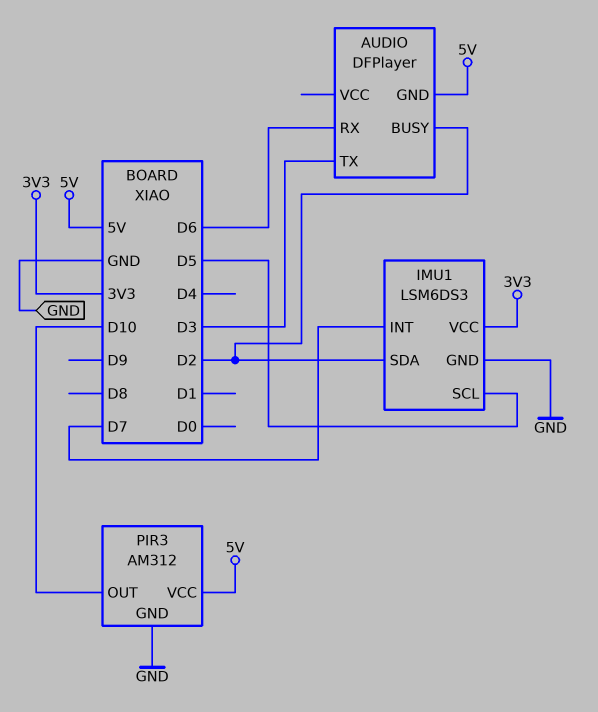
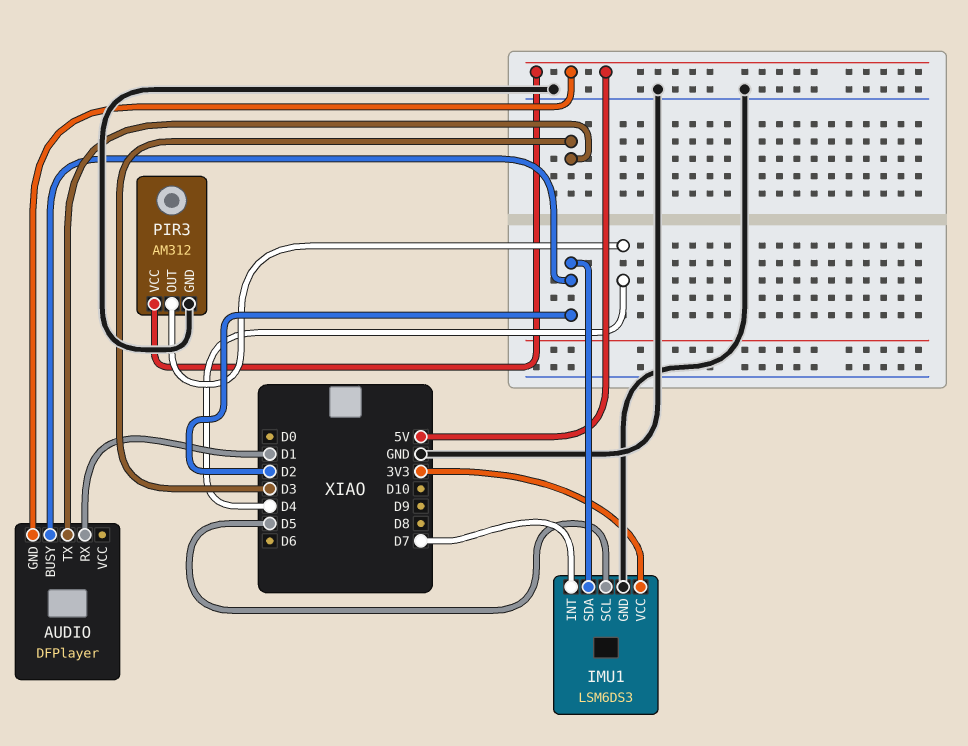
AUDIO pin RX: D6 -> D1
PIR3 pin OUT: D10 -> D4

